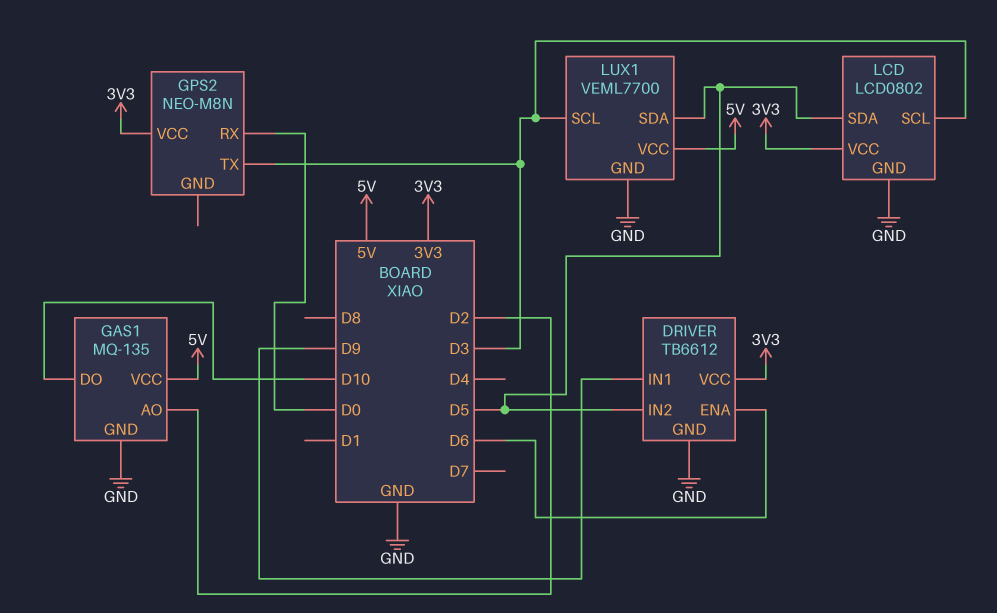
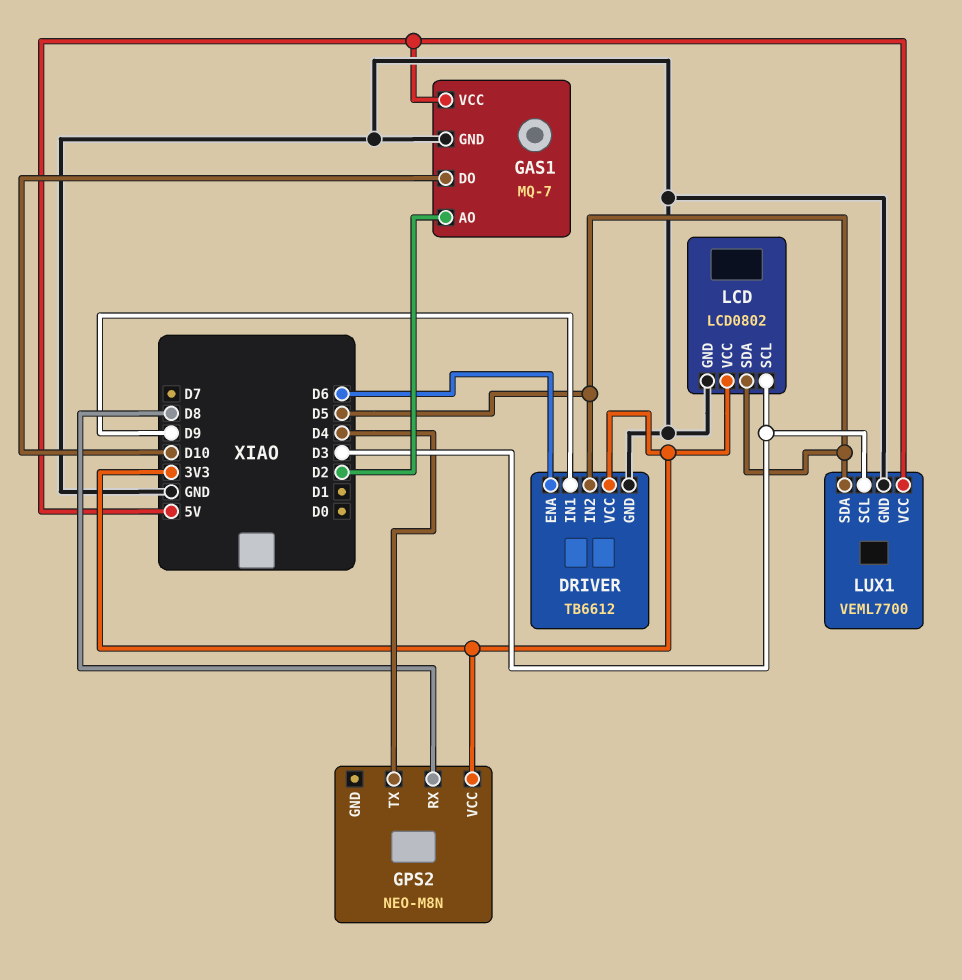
GAS1: MQ-135 -> MQ-7
GPS2 pin RX: D0 -> D8
GPS2 pin TX: D3 -> D4

